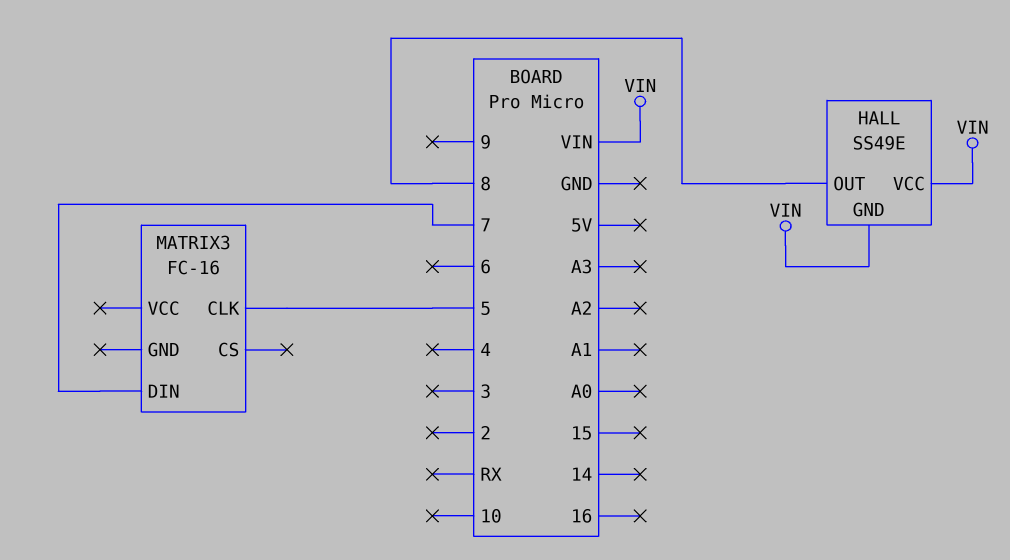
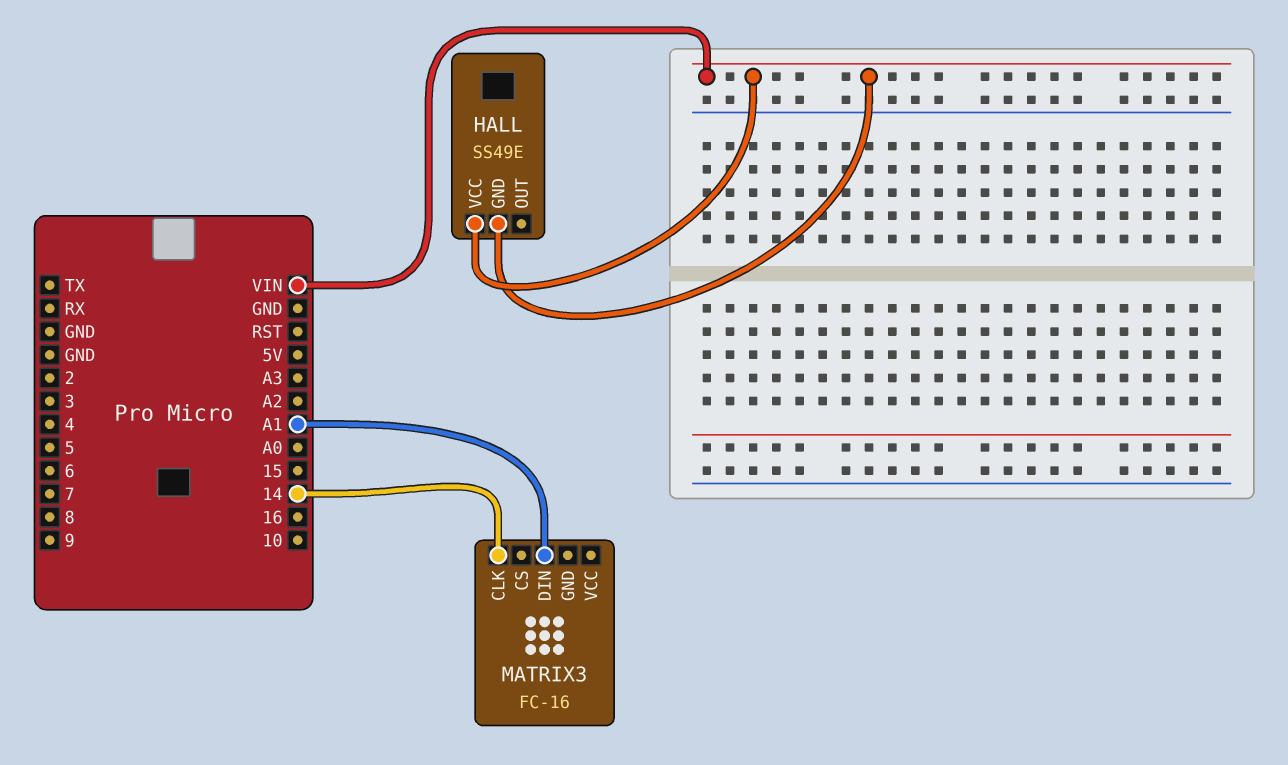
HALL pin OUT: 8 -> none
MATRIX3 pin CLK: 5 -> 14
MATRIX3 pin DIN: 7 -> A1

